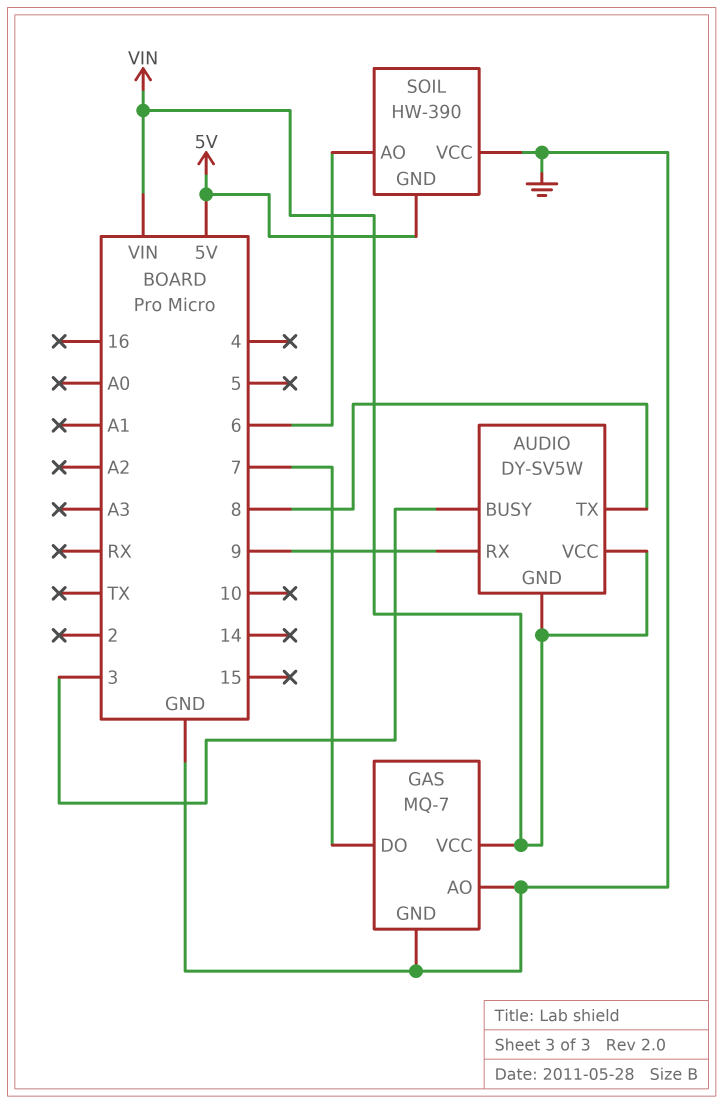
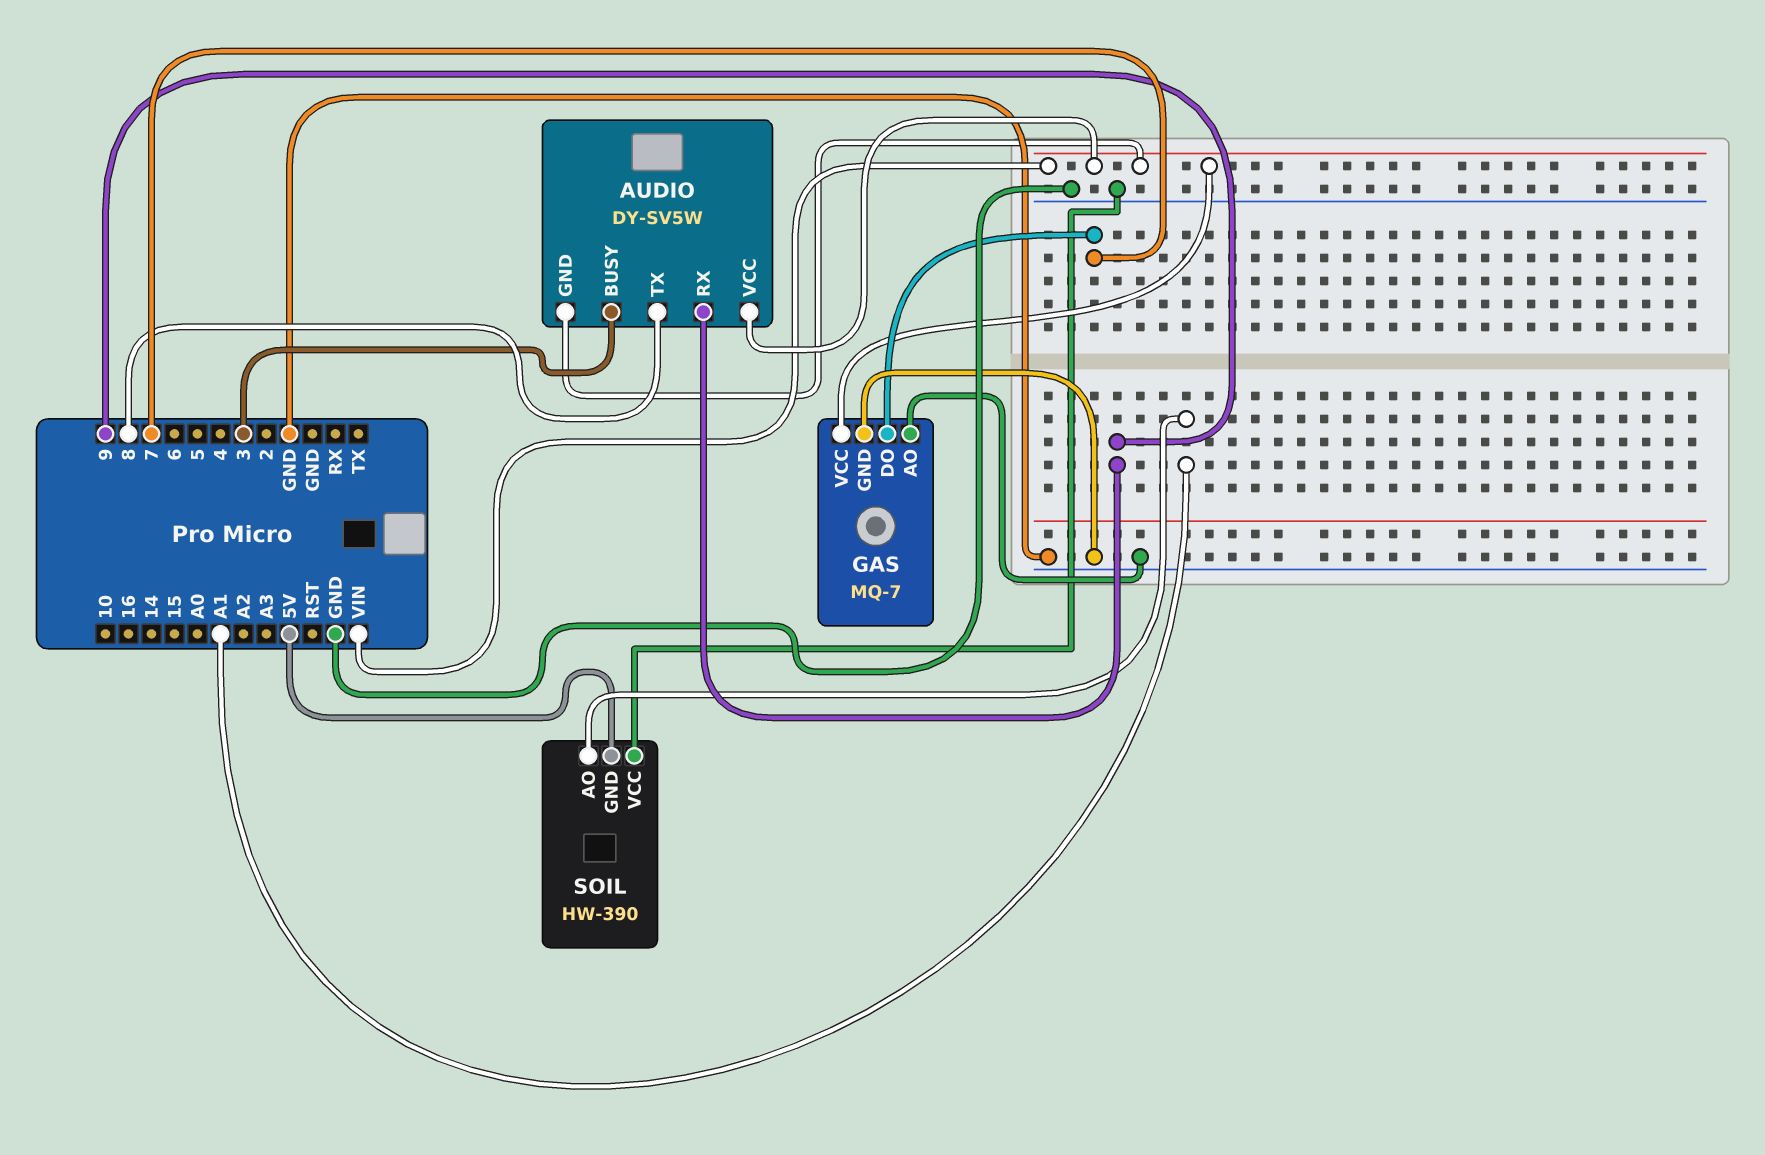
SOIL pin AO: 6 -> A1

